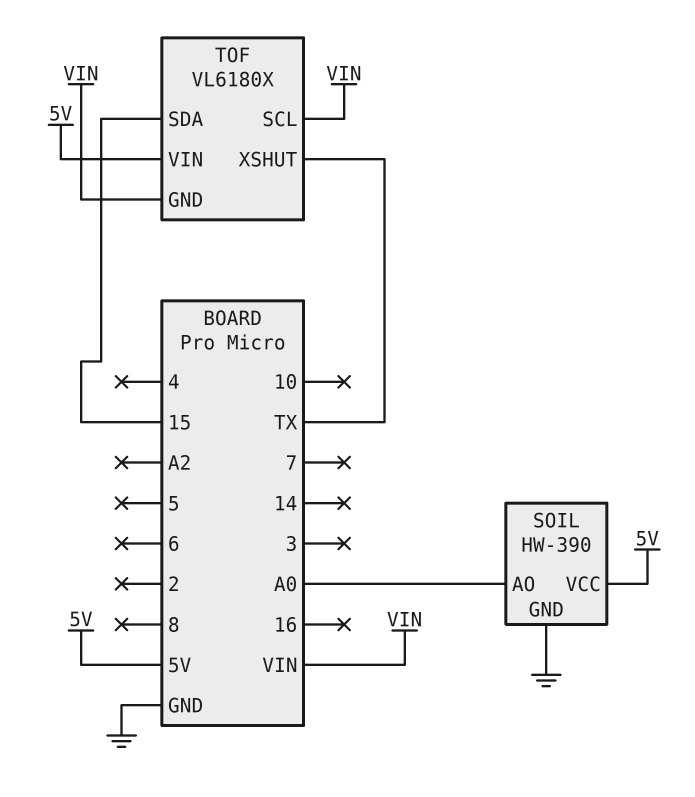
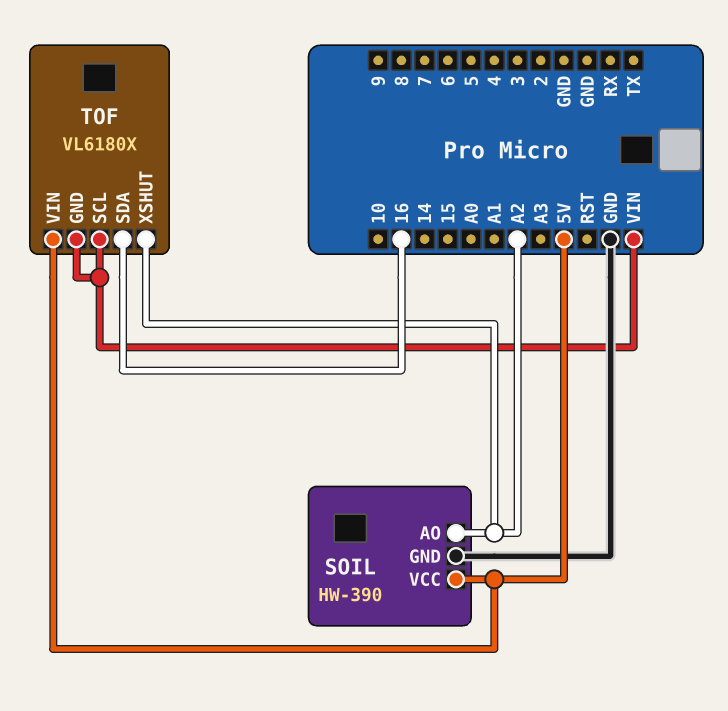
SOIL pin AO: A0 -> A2
TOF pin SDA: 15 -> 16
TOF pin XSHUT: TX -> A2

